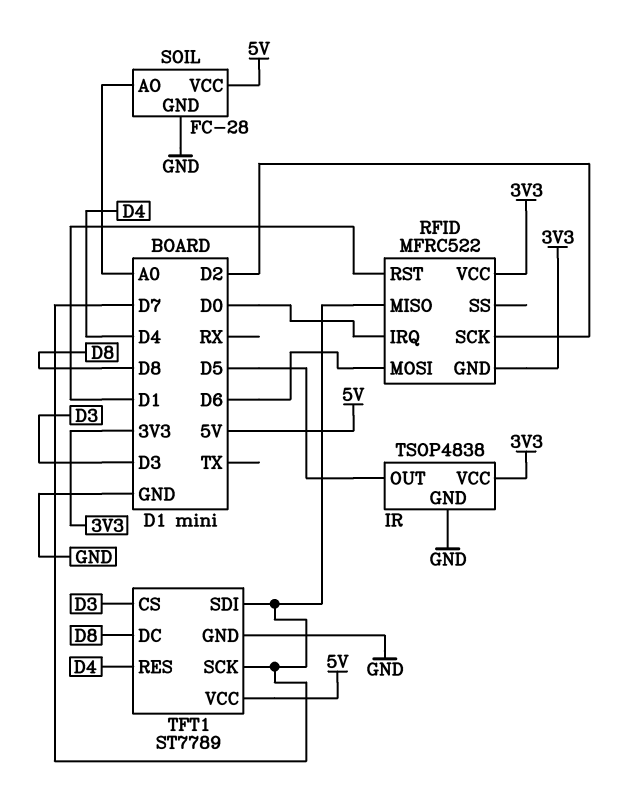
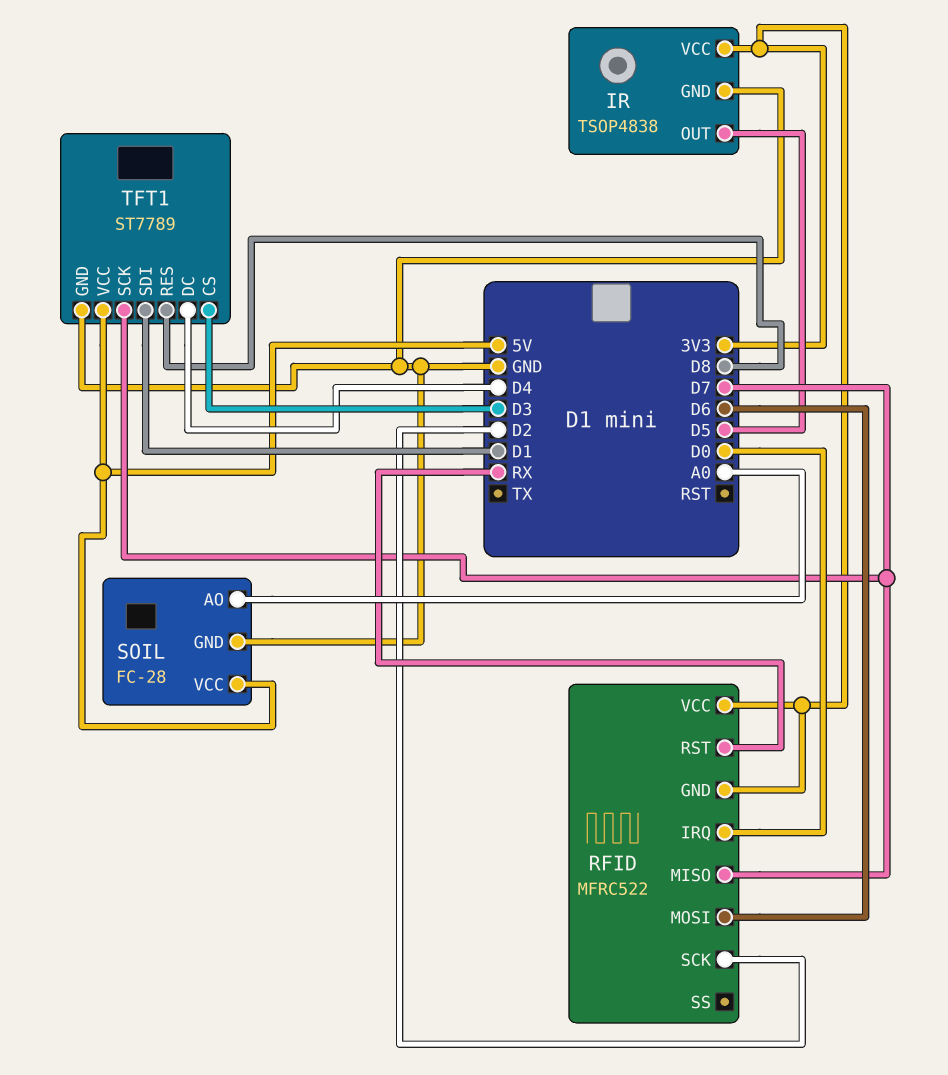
RFID pin RST: D1 -> RX
TFT1 pin DC: D8 -> D4
TFT1 pin RES: D4 -> D8
TFT1 pin SDI: D7 -> D1

